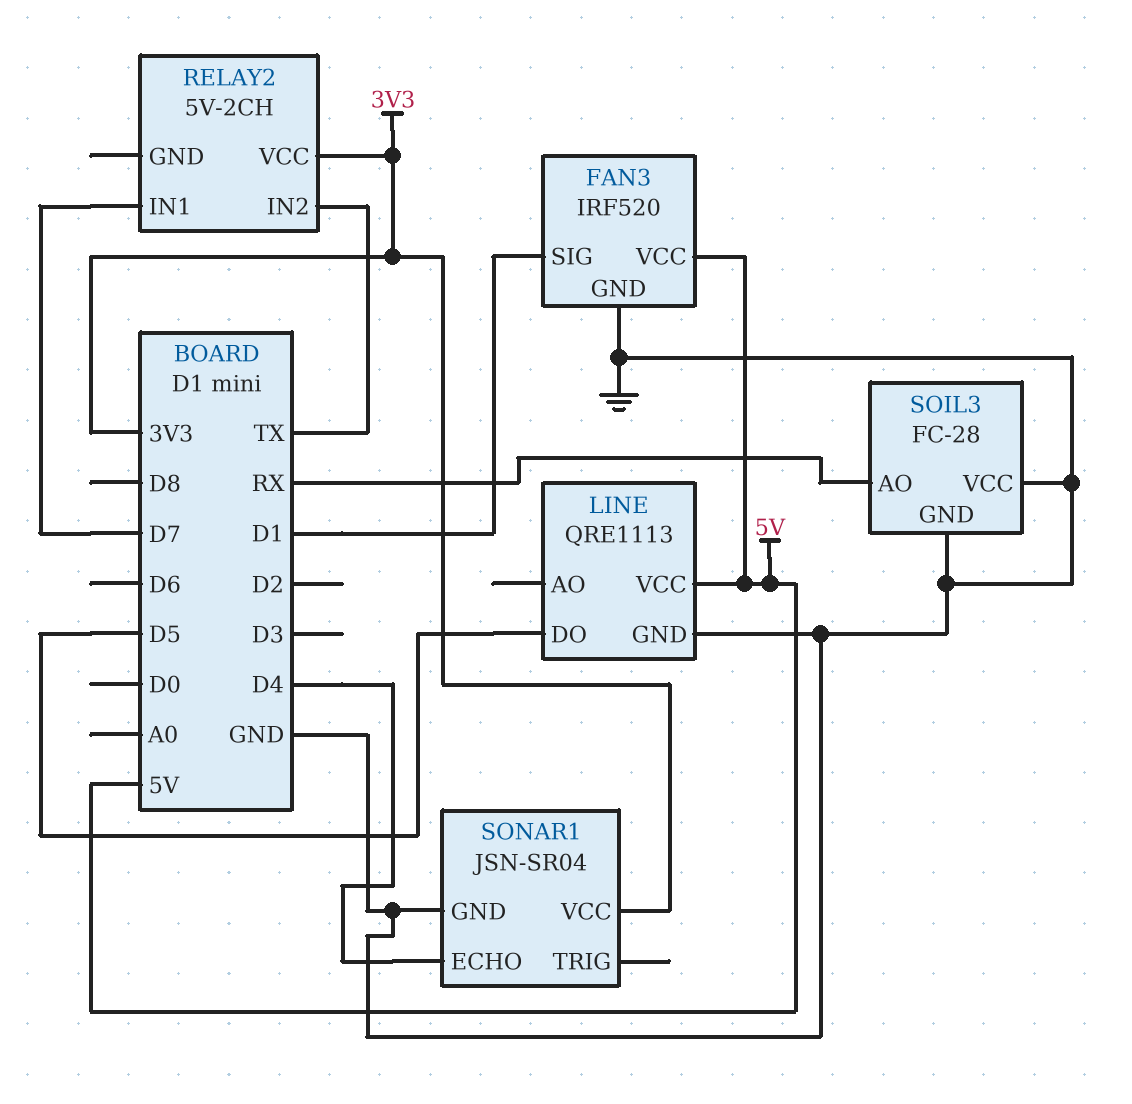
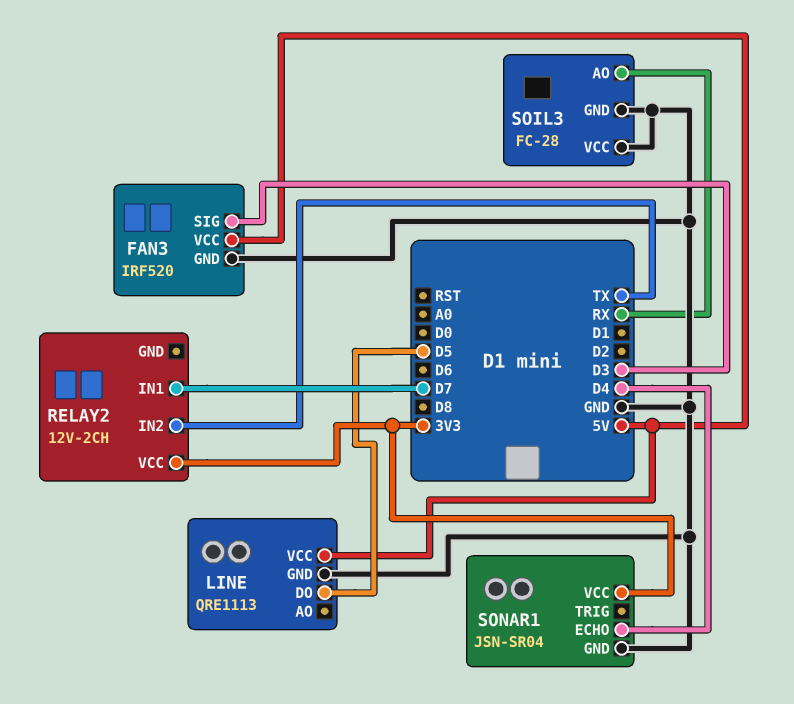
FAN3 pin SIG: D1 -> D3
RELAY2: 5V-2CH -> 12V-2CH

